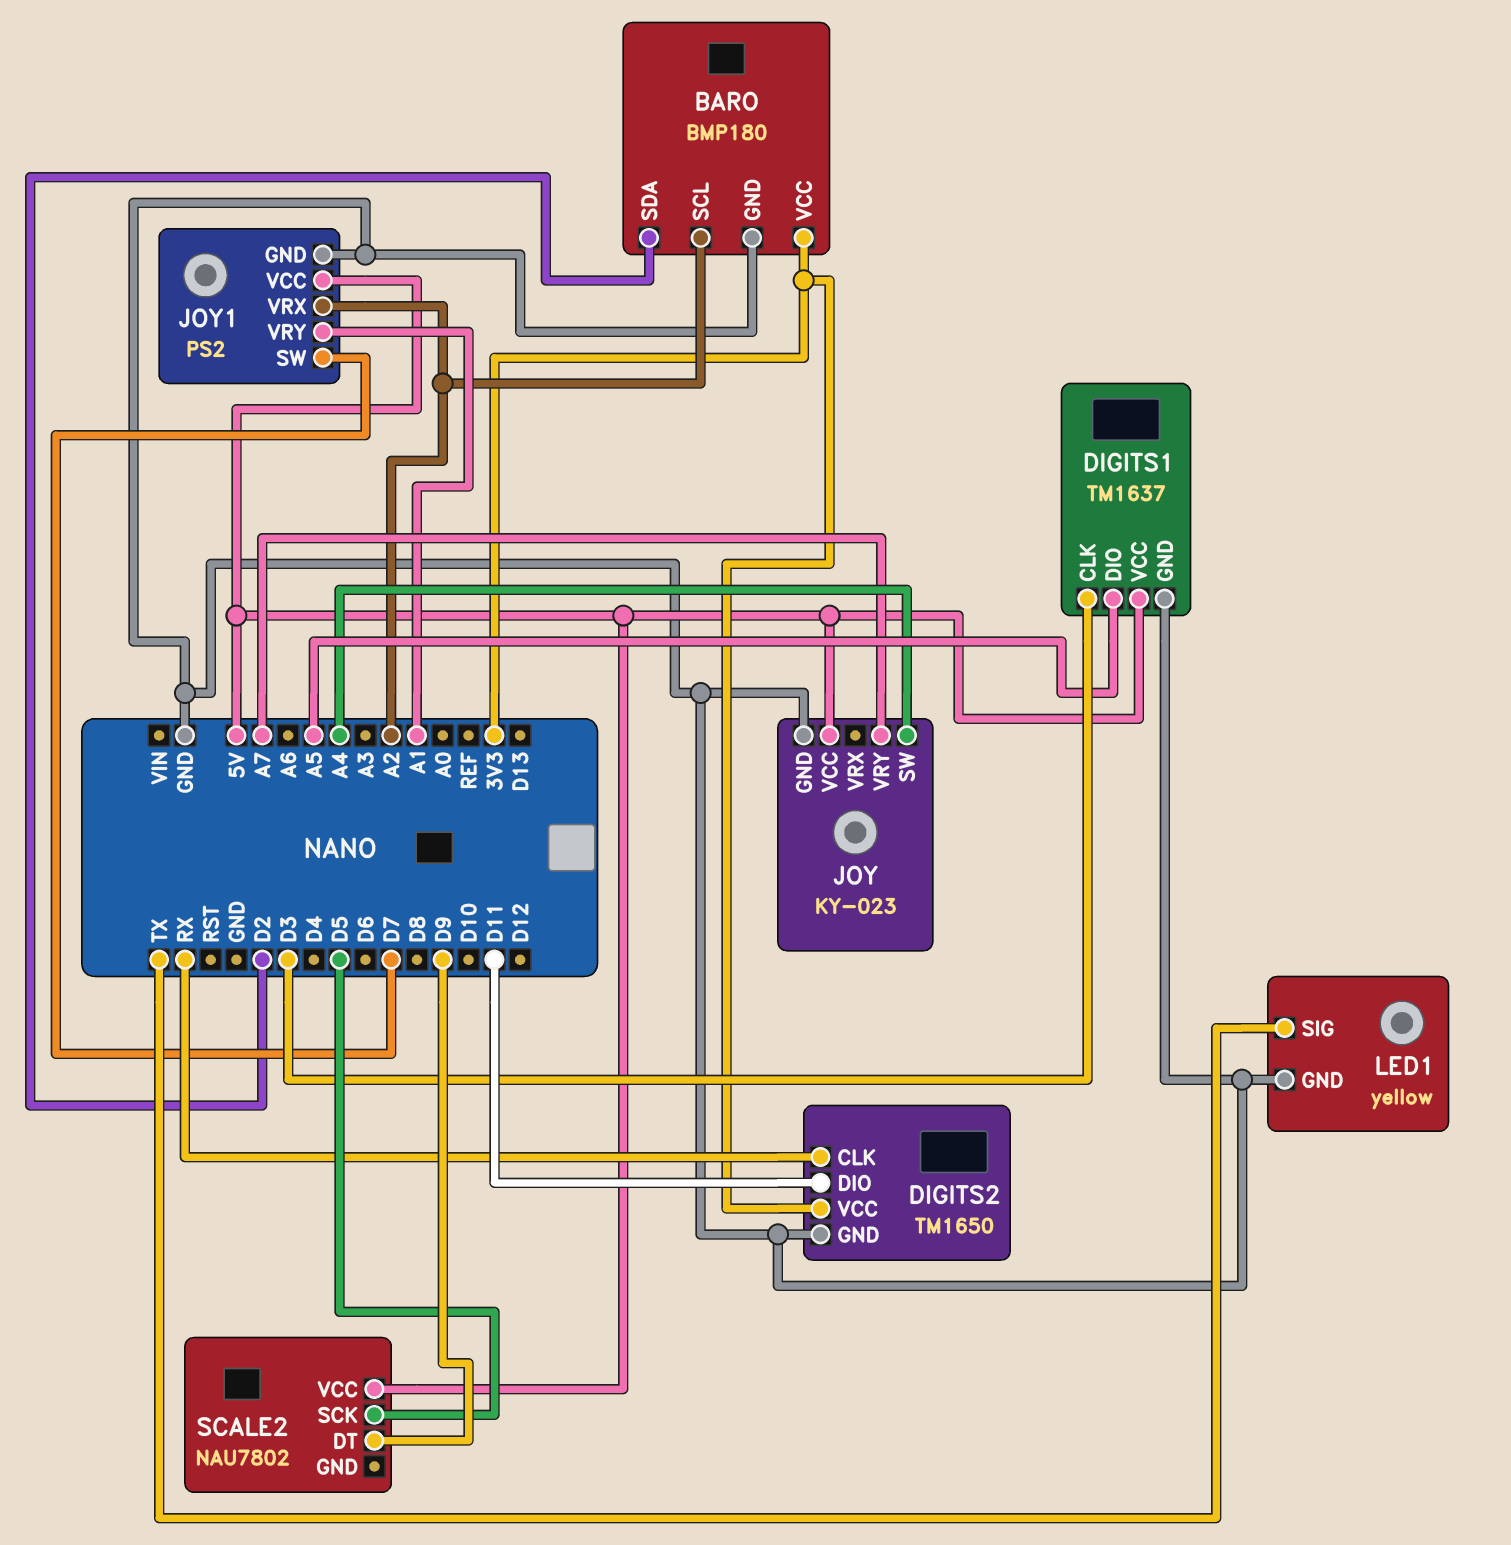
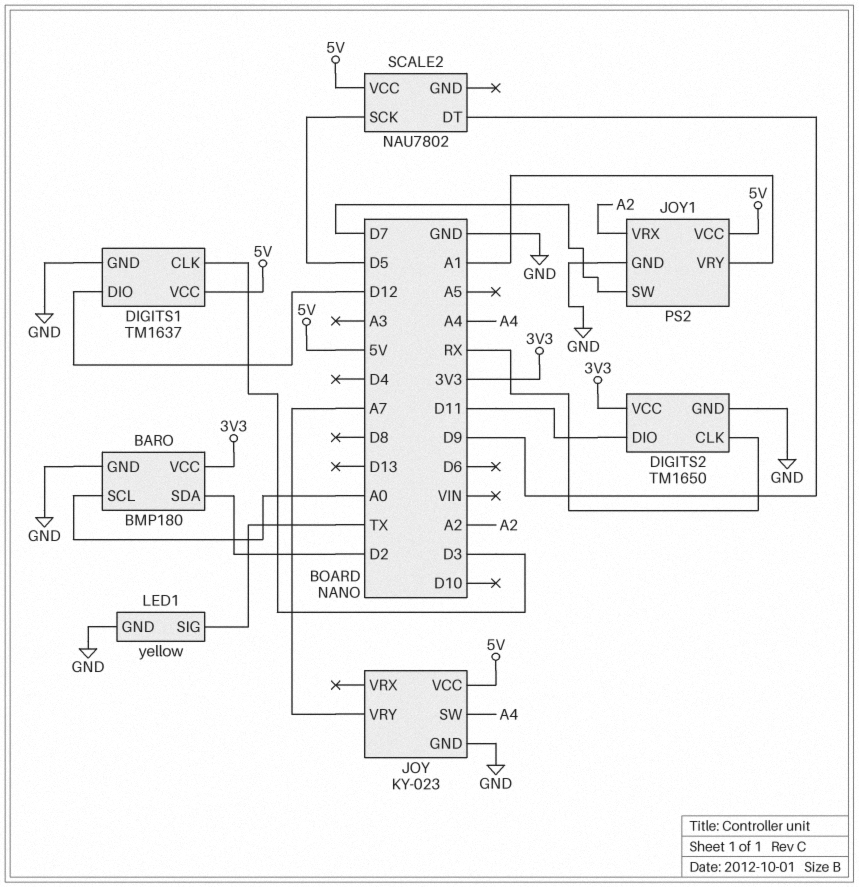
BARO pin SCL: A2 -> A0
DIGITS1 pin DIO: A5 -> D12

